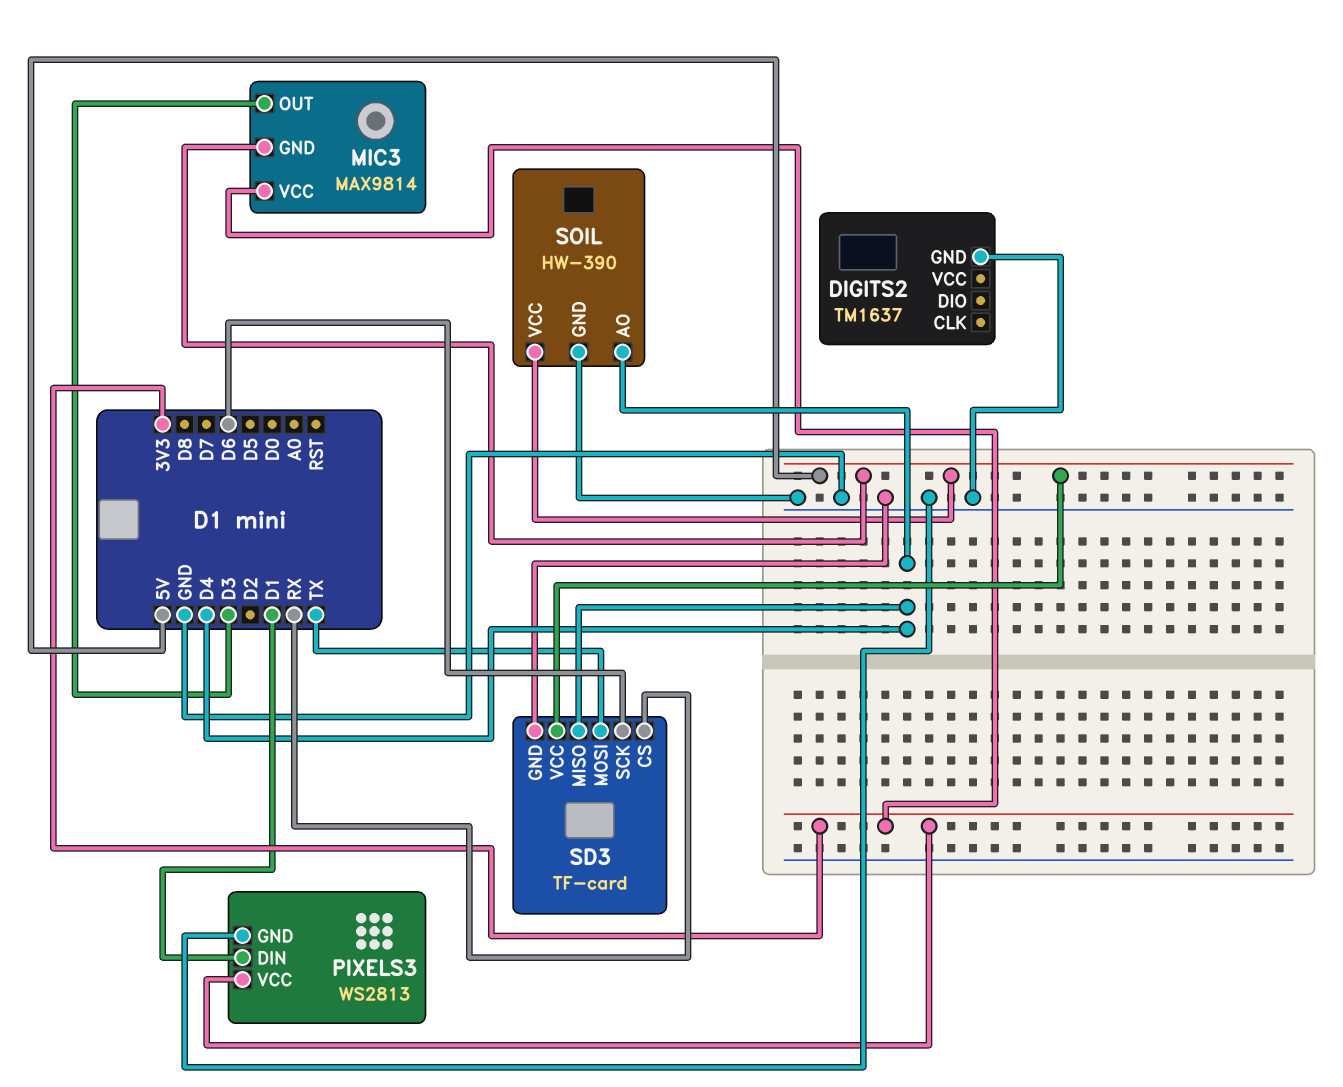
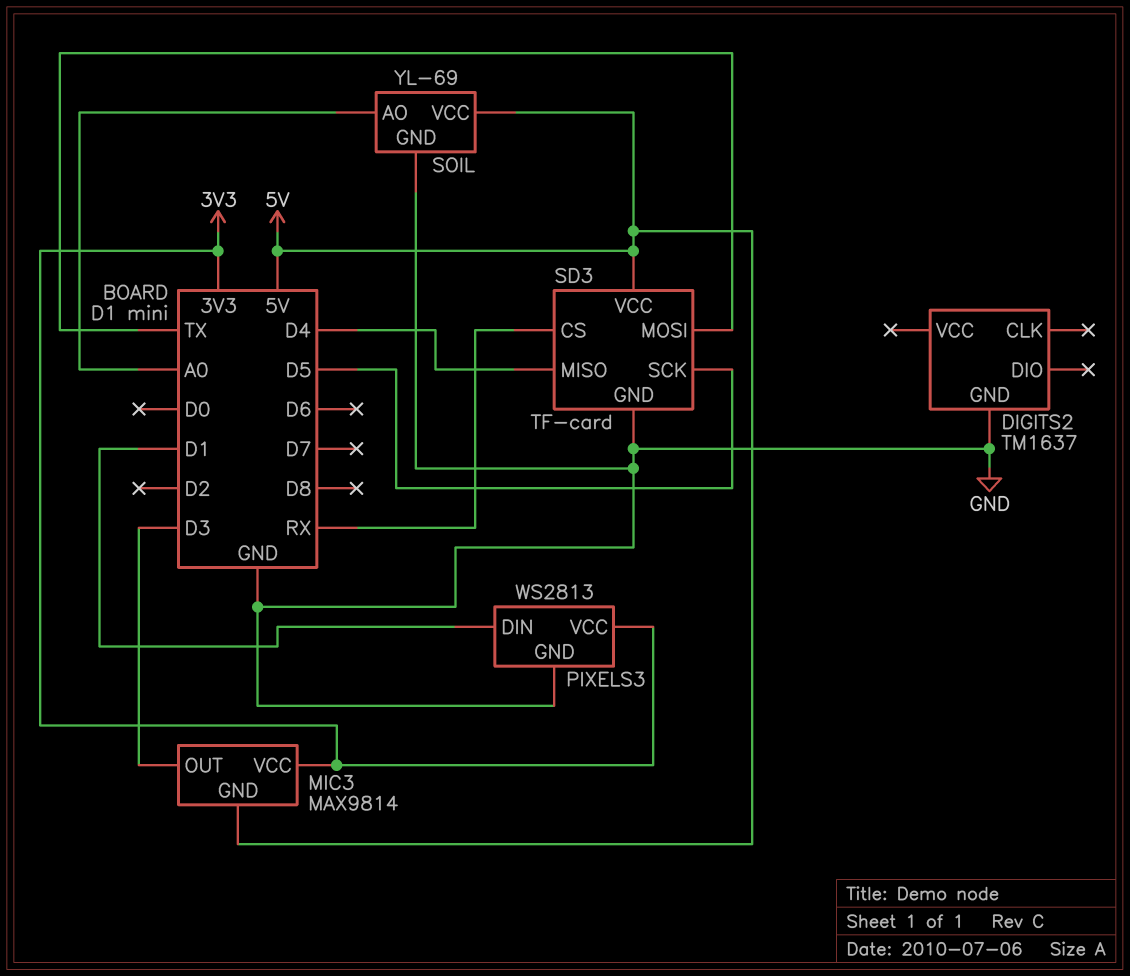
SD3 pin SCK: D6 -> D5
SOIL: HW-390 -> YL-69
SOIL pin AO: D4 -> A0

